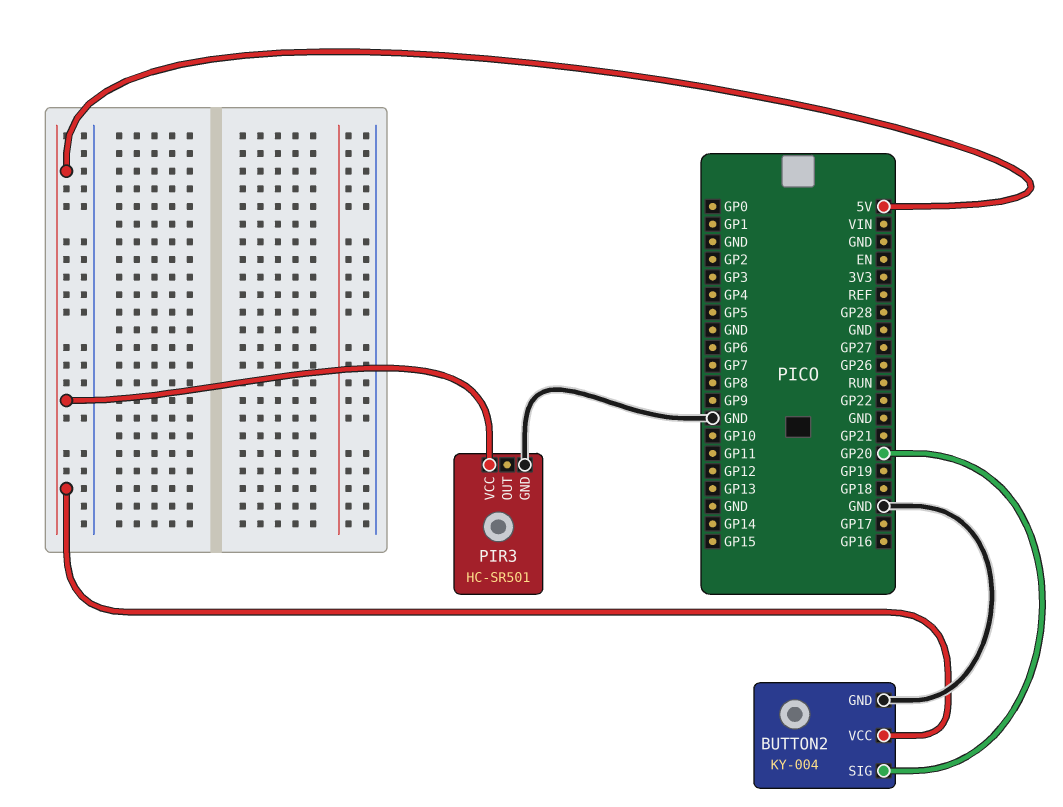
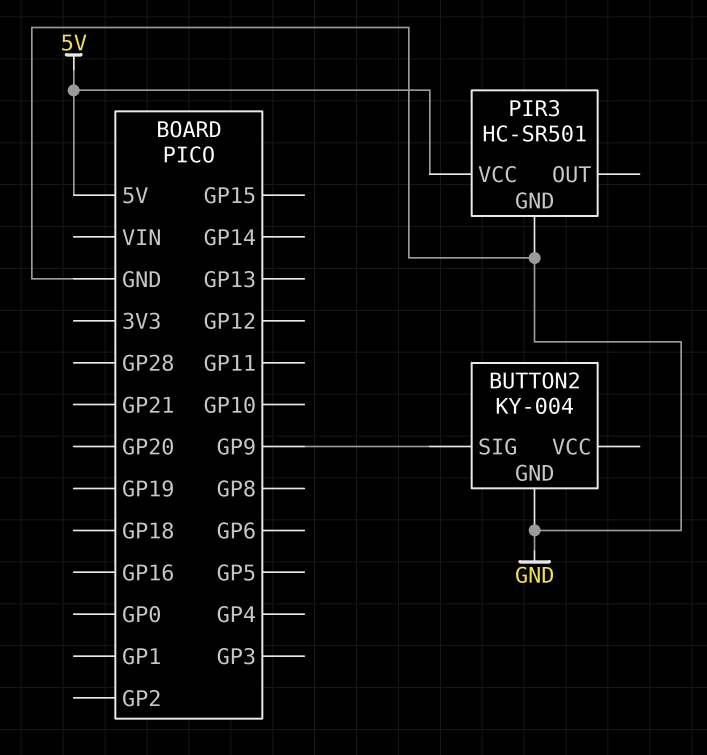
BUTTON2 pin SIG: GP20 -> GP9
BUTTON2 pin VCC: 5V -> none

